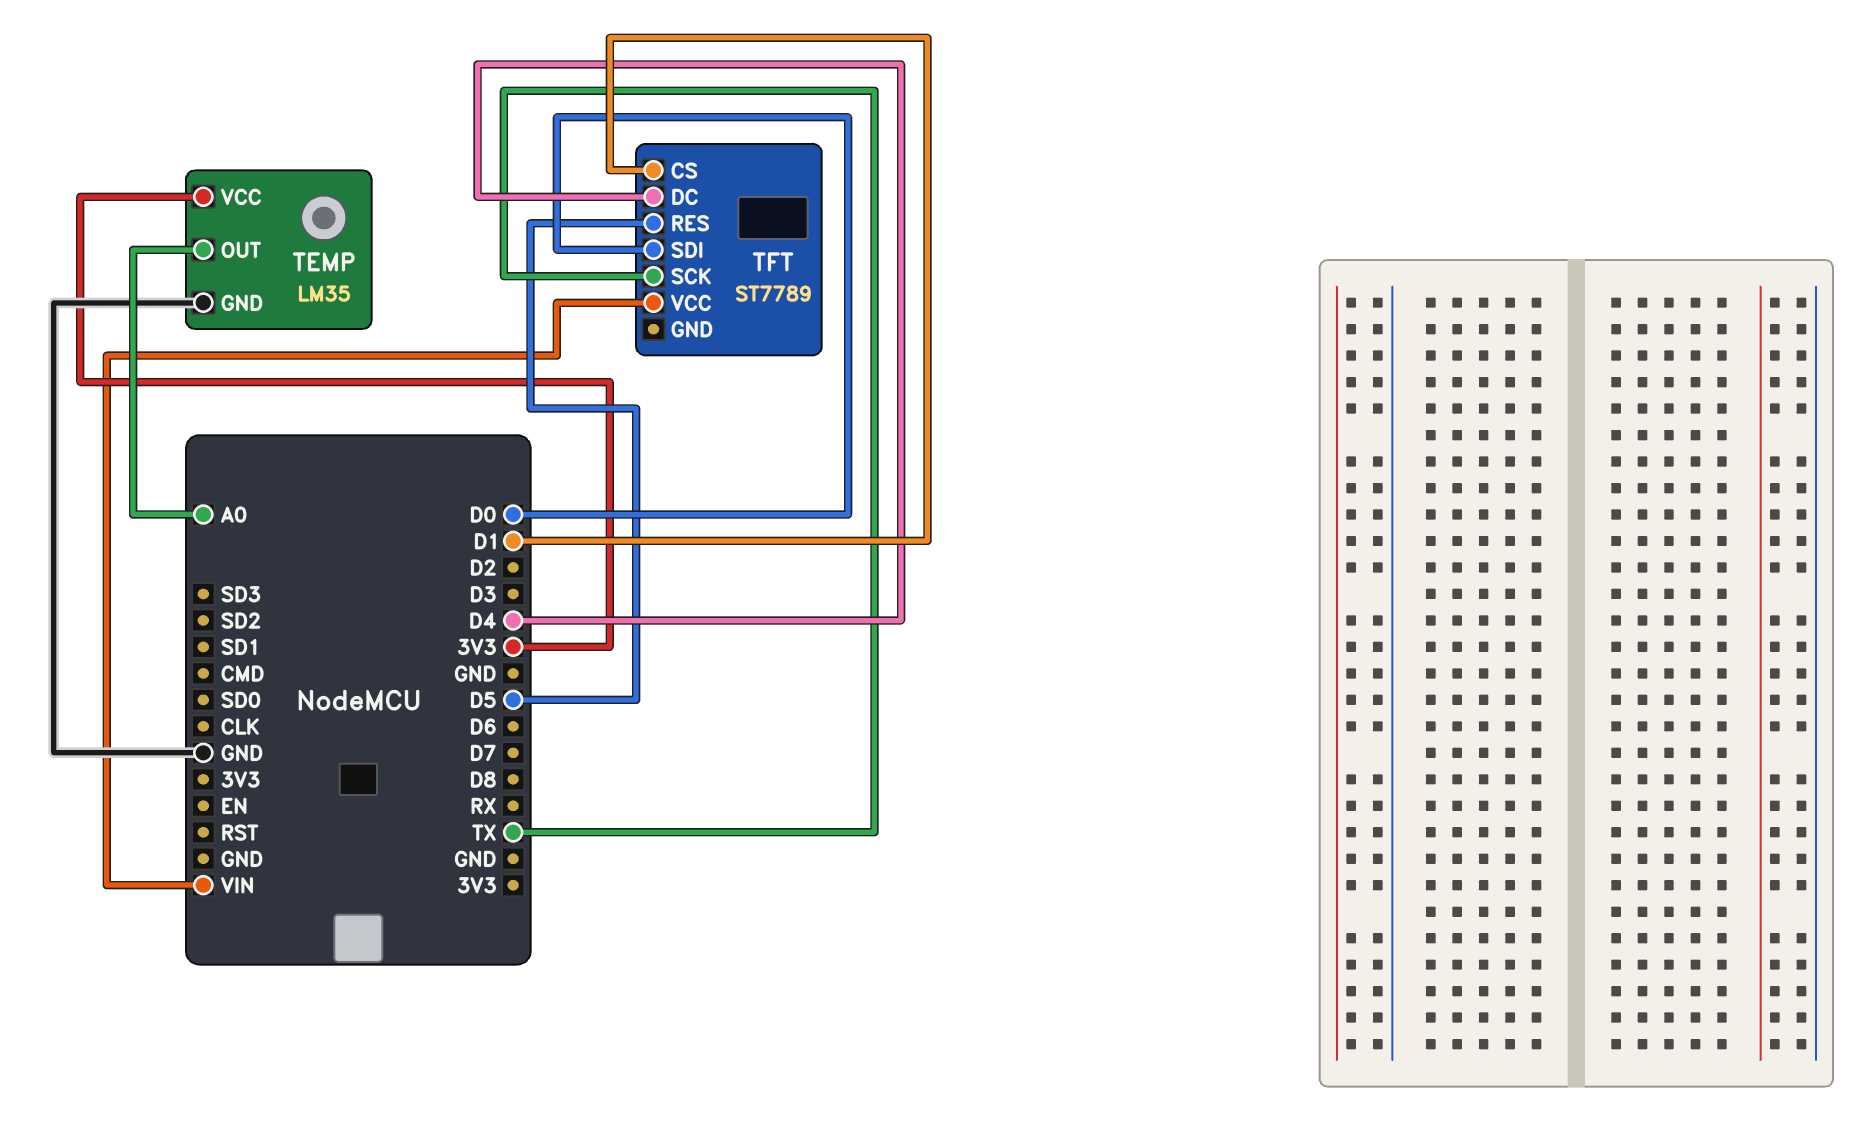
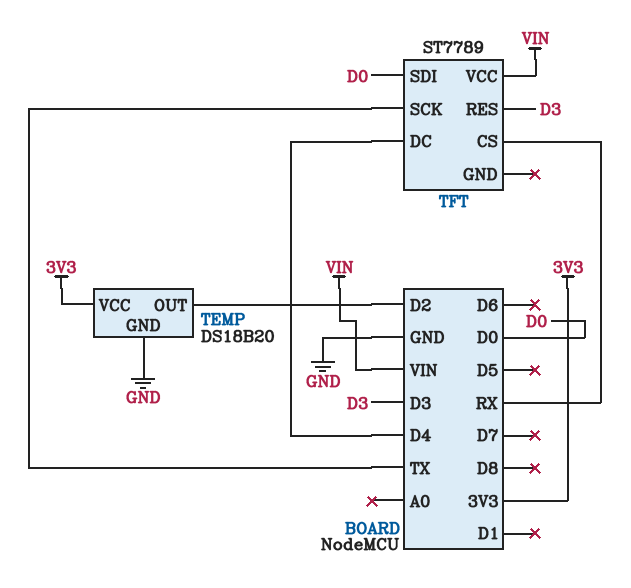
TEMP: LM35 -> DS18B20
TEMP pin OUT: A0 -> D2
TFT pin CS: D1 -> RX
TFT pin RES: D5 -> D3

